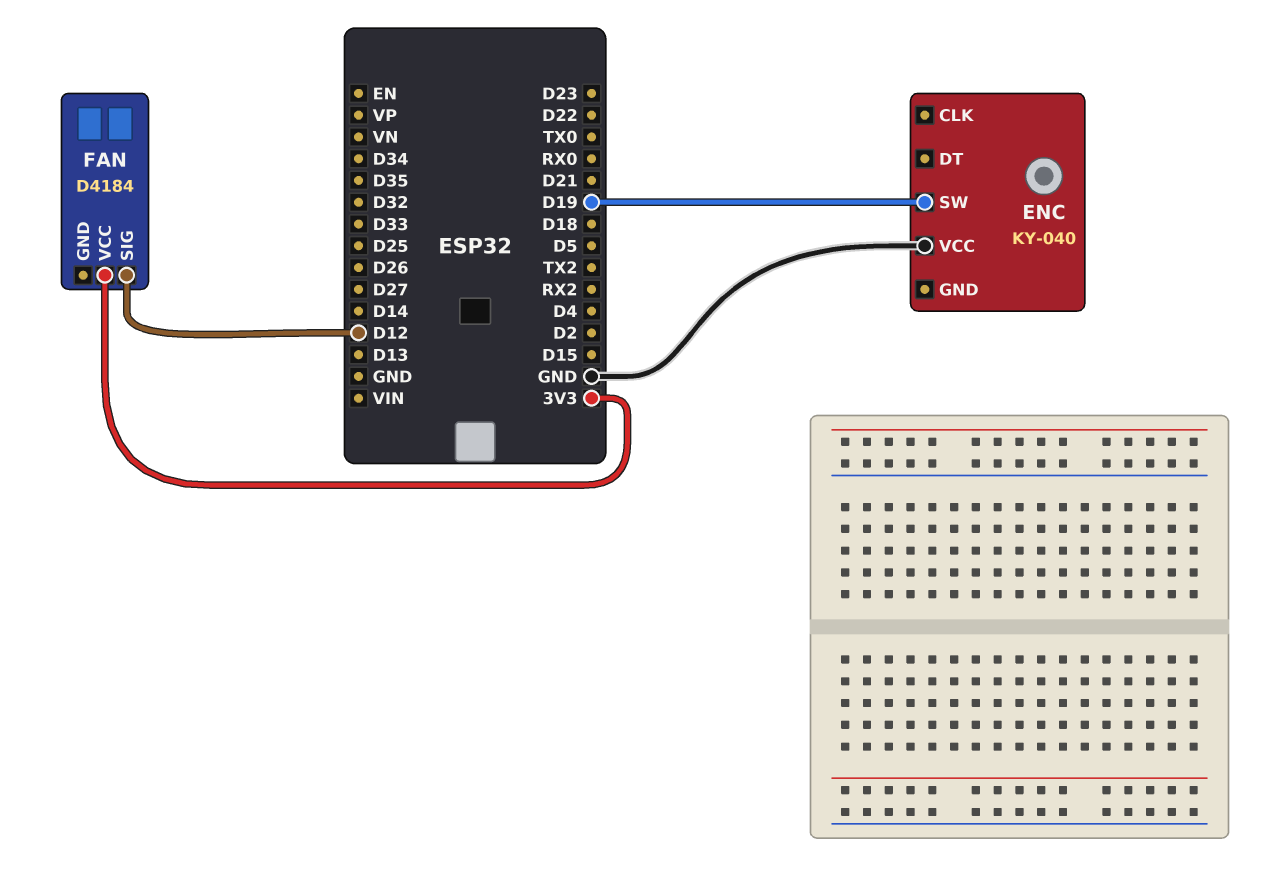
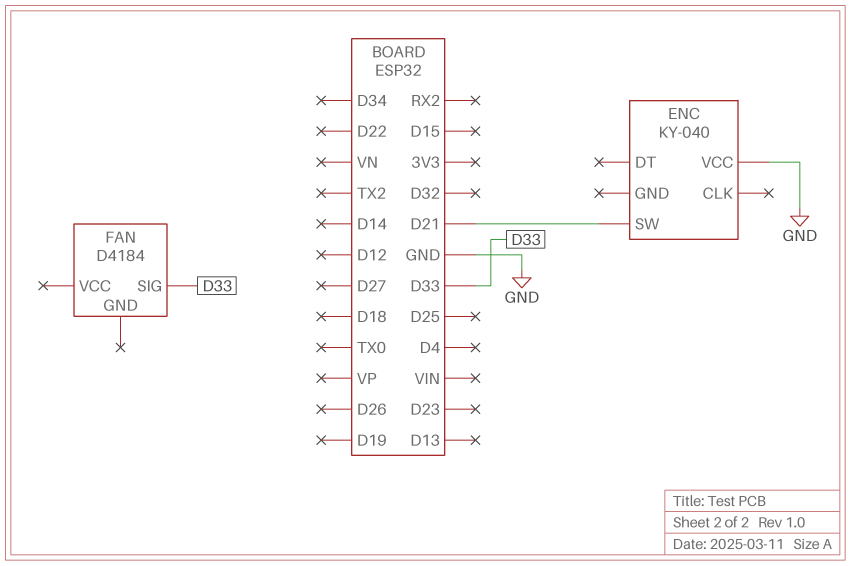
ENC pin SW: D19 -> D21
FAN pin SIG: D12 -> D33
FAN pin VCC: 3V3 -> none

